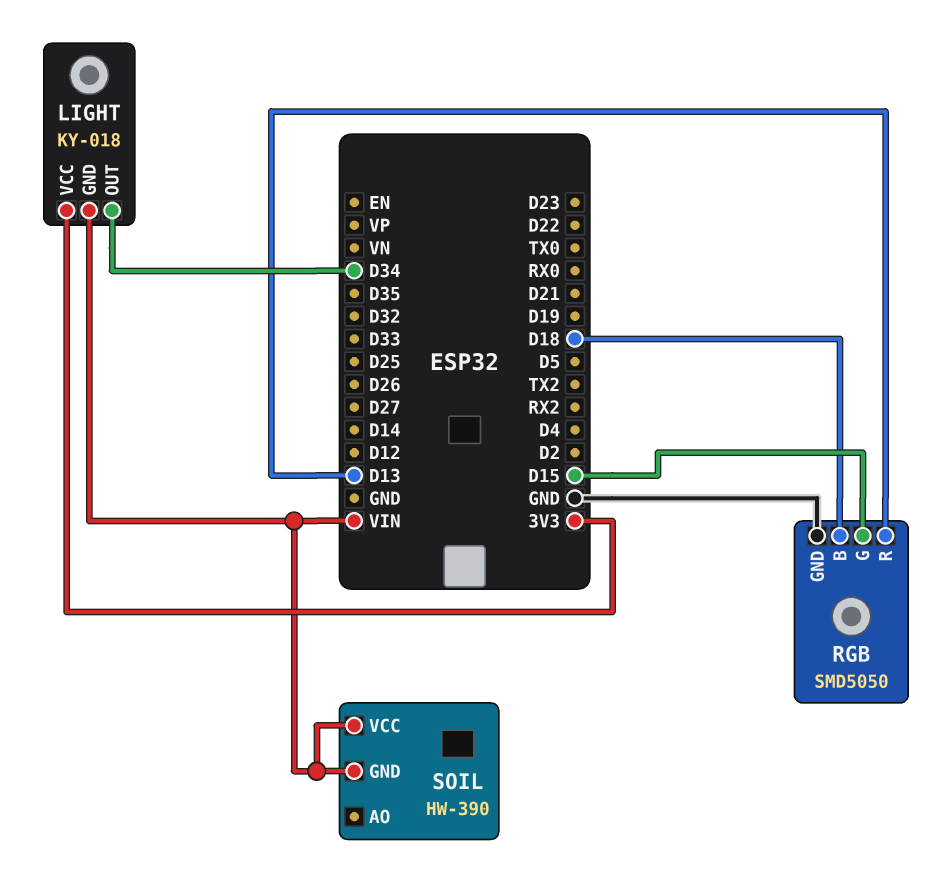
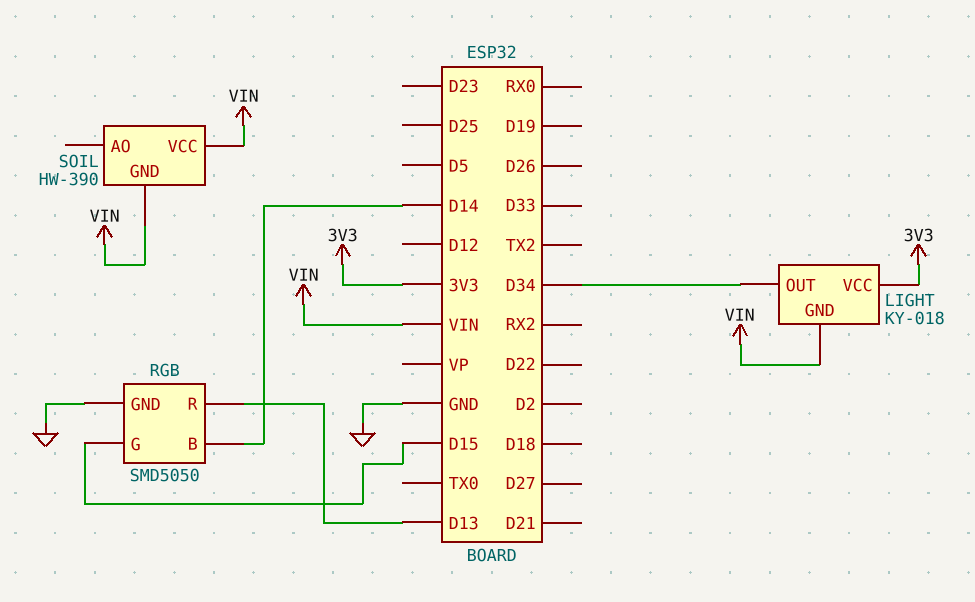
RGB pin B: D18 -> D14

